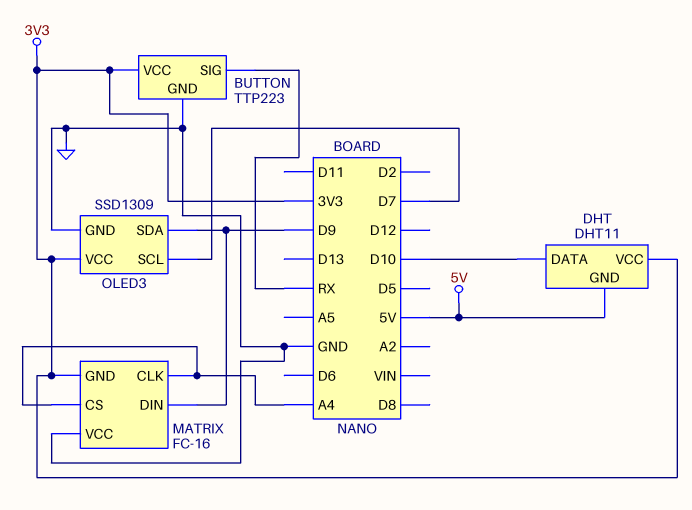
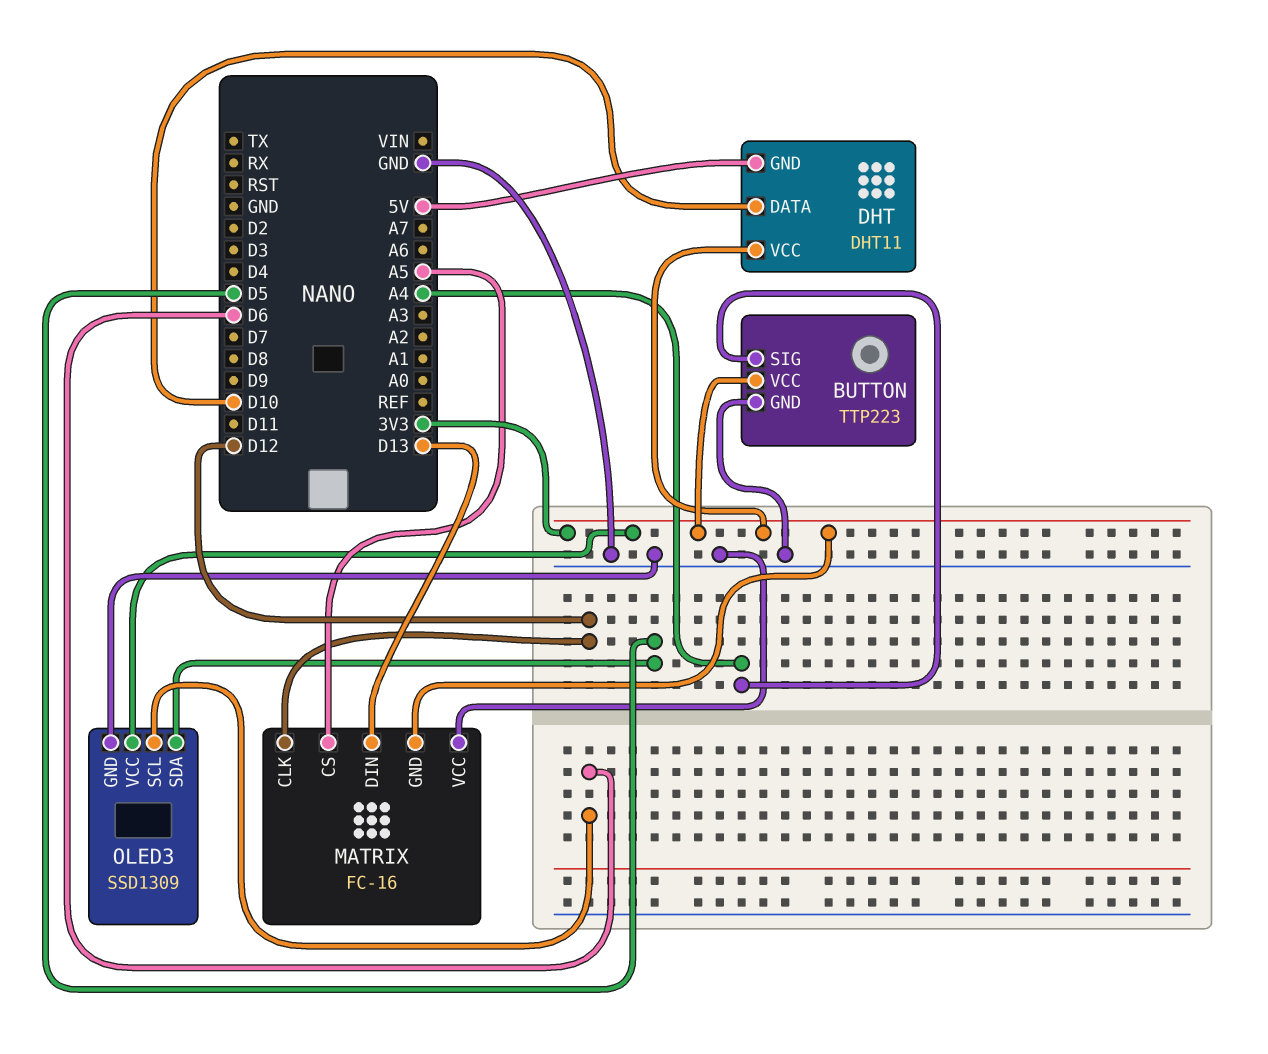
BUTTON pin SIG: RX -> A4
MATRIX pin CLK: A4 -> D12
MATRIX pin CS: A4 -> A5
MATRIX pin DIN: D9 -> D13
OLED3 pin SCL: D7 -> D6
OLED3 pin SDA: D9 -> D5

